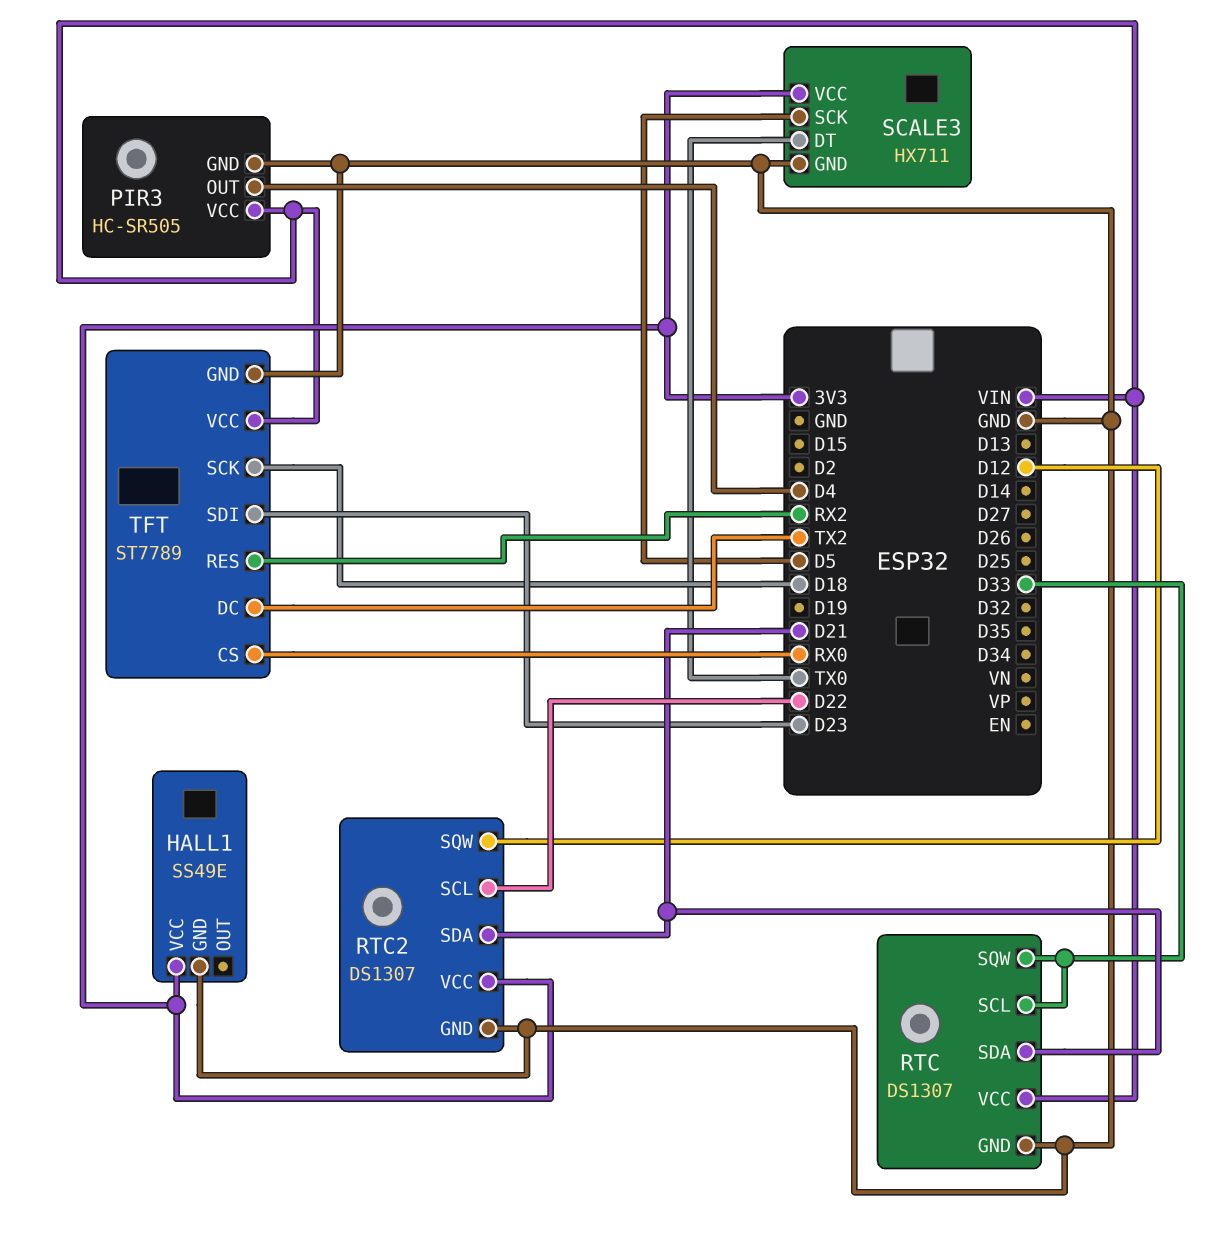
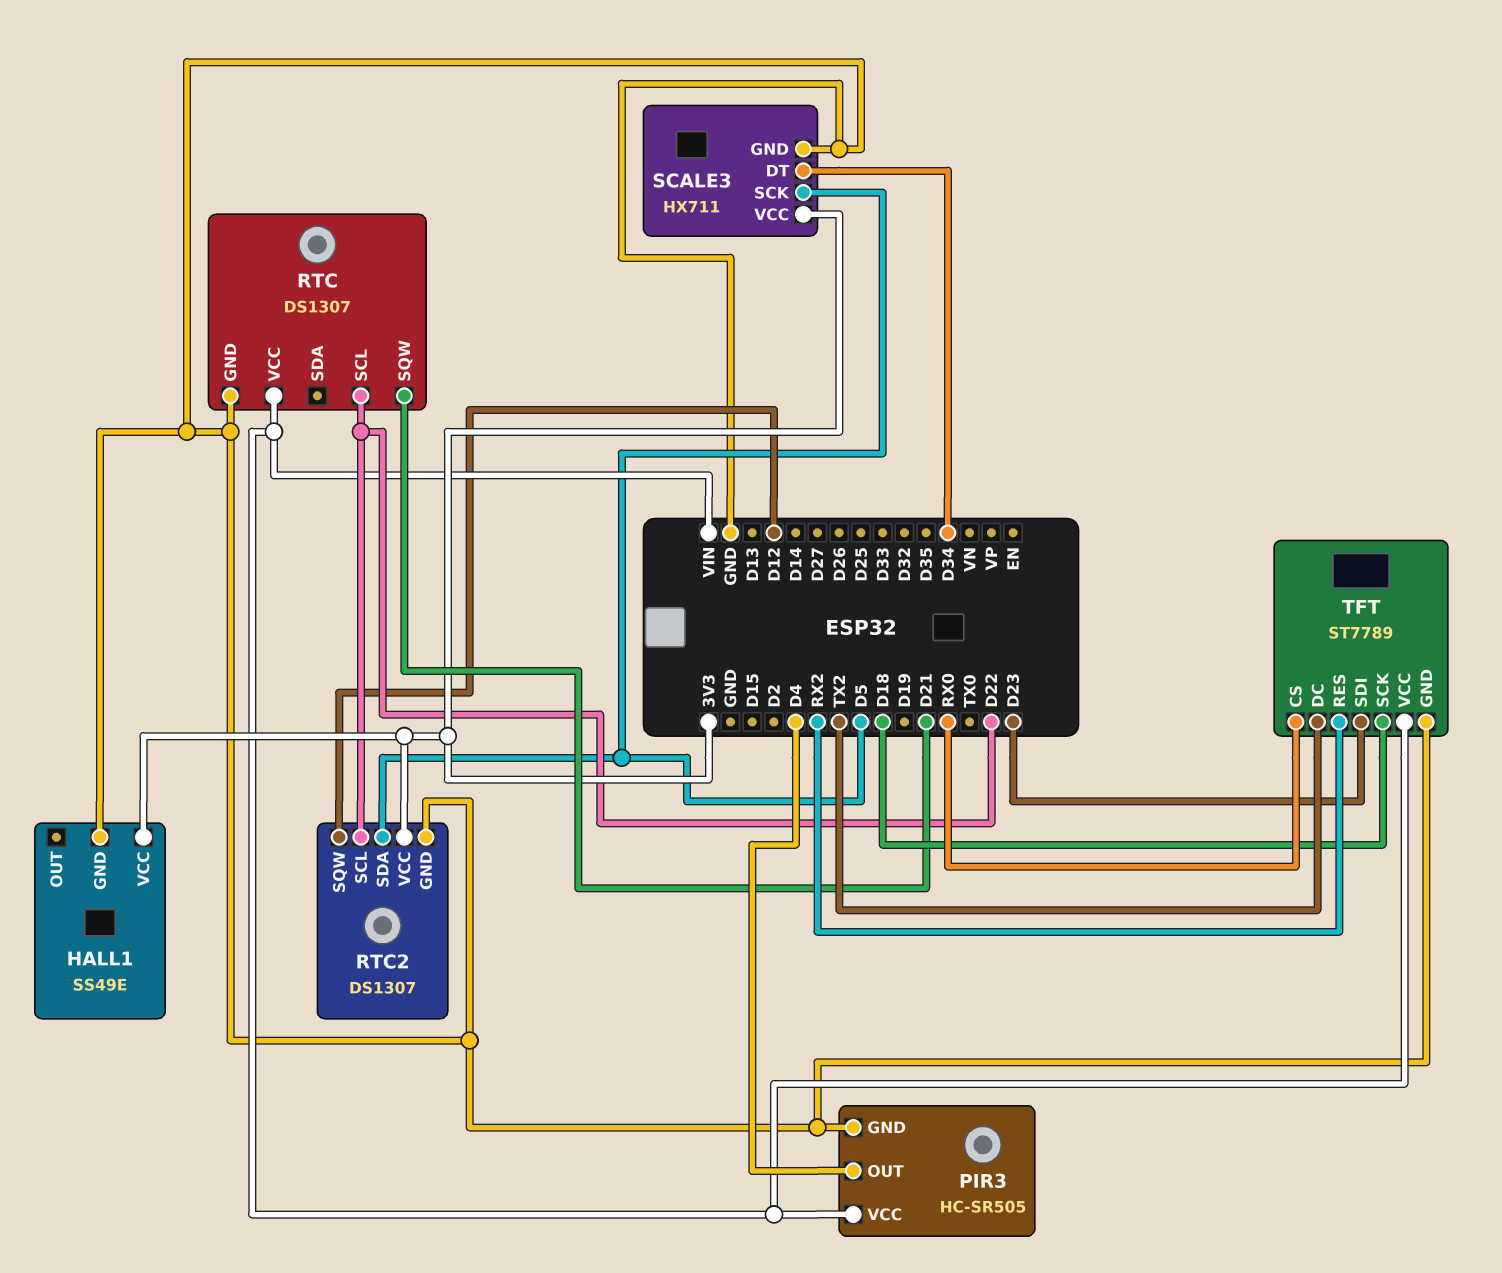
RTC pin SCL: D33 -> D22
RTC pin SDA: D21 -> none
RTC pin SQW: D33 -> D21
RTC2 pin SDA: D21 -> D5
SCALE3 pin DT: TX0 -> D34

